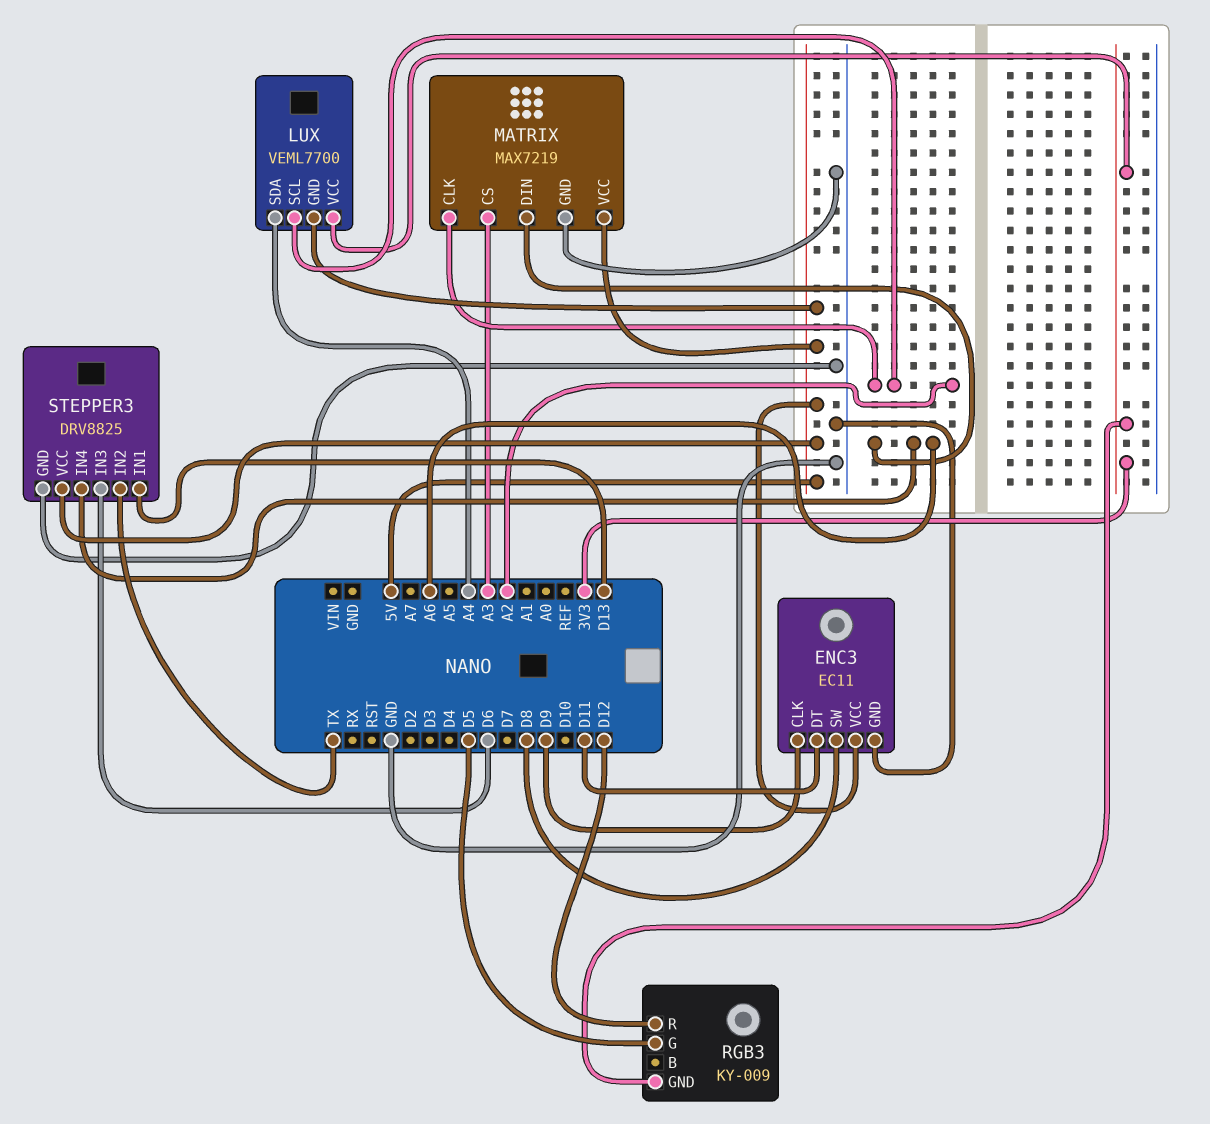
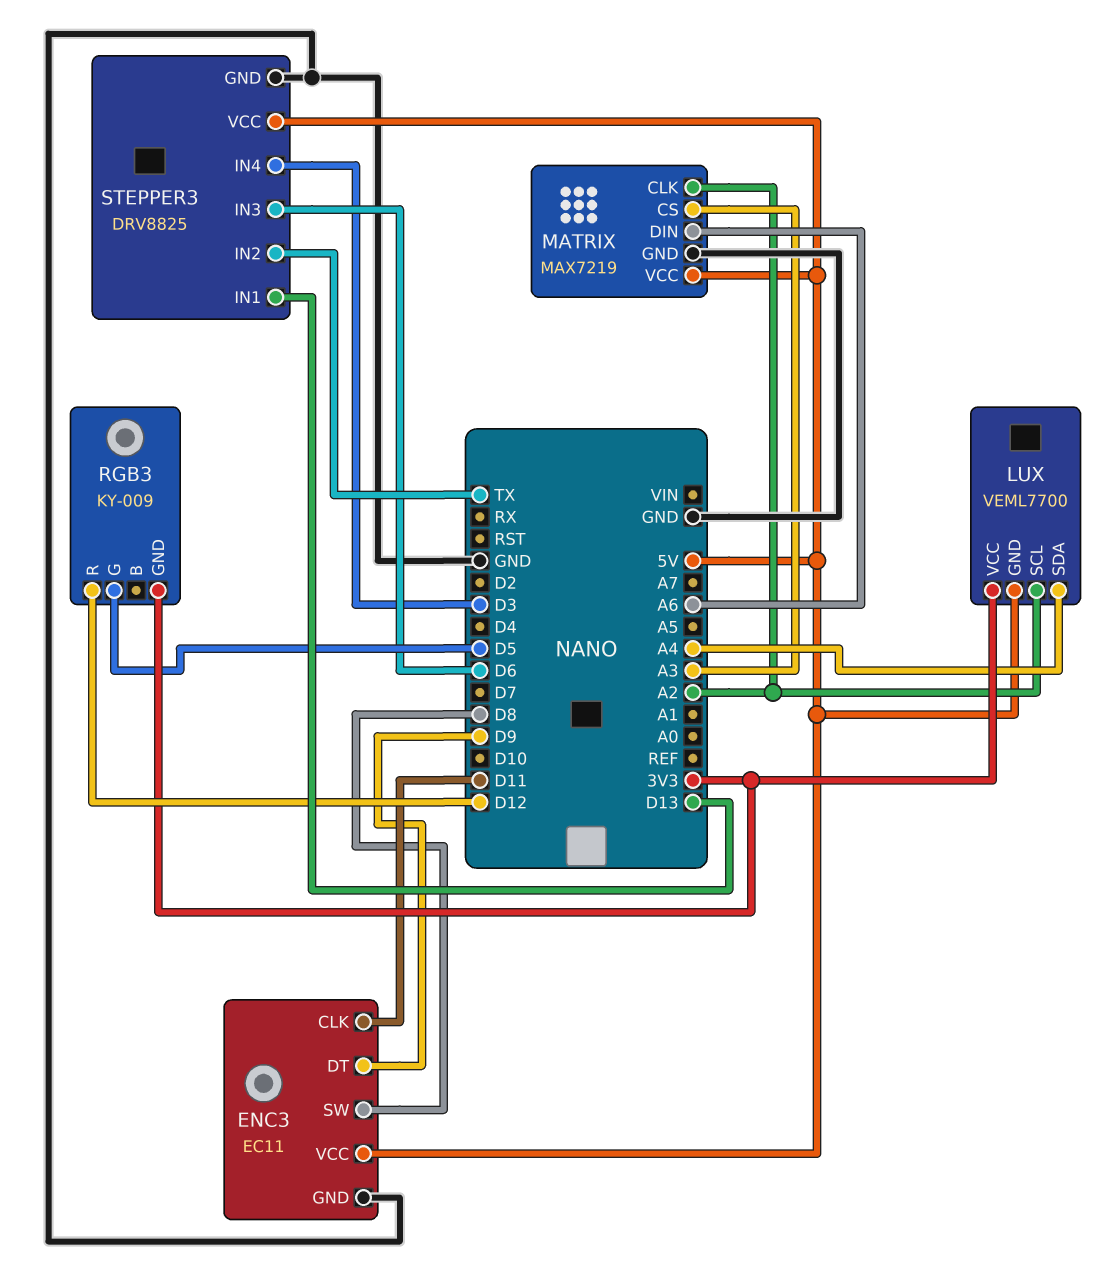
ENC3 pin CLK: D9 -> D11
ENC3 pin DT: D11 -> D9
STEPPER3 pin IN4: A6 -> D3

